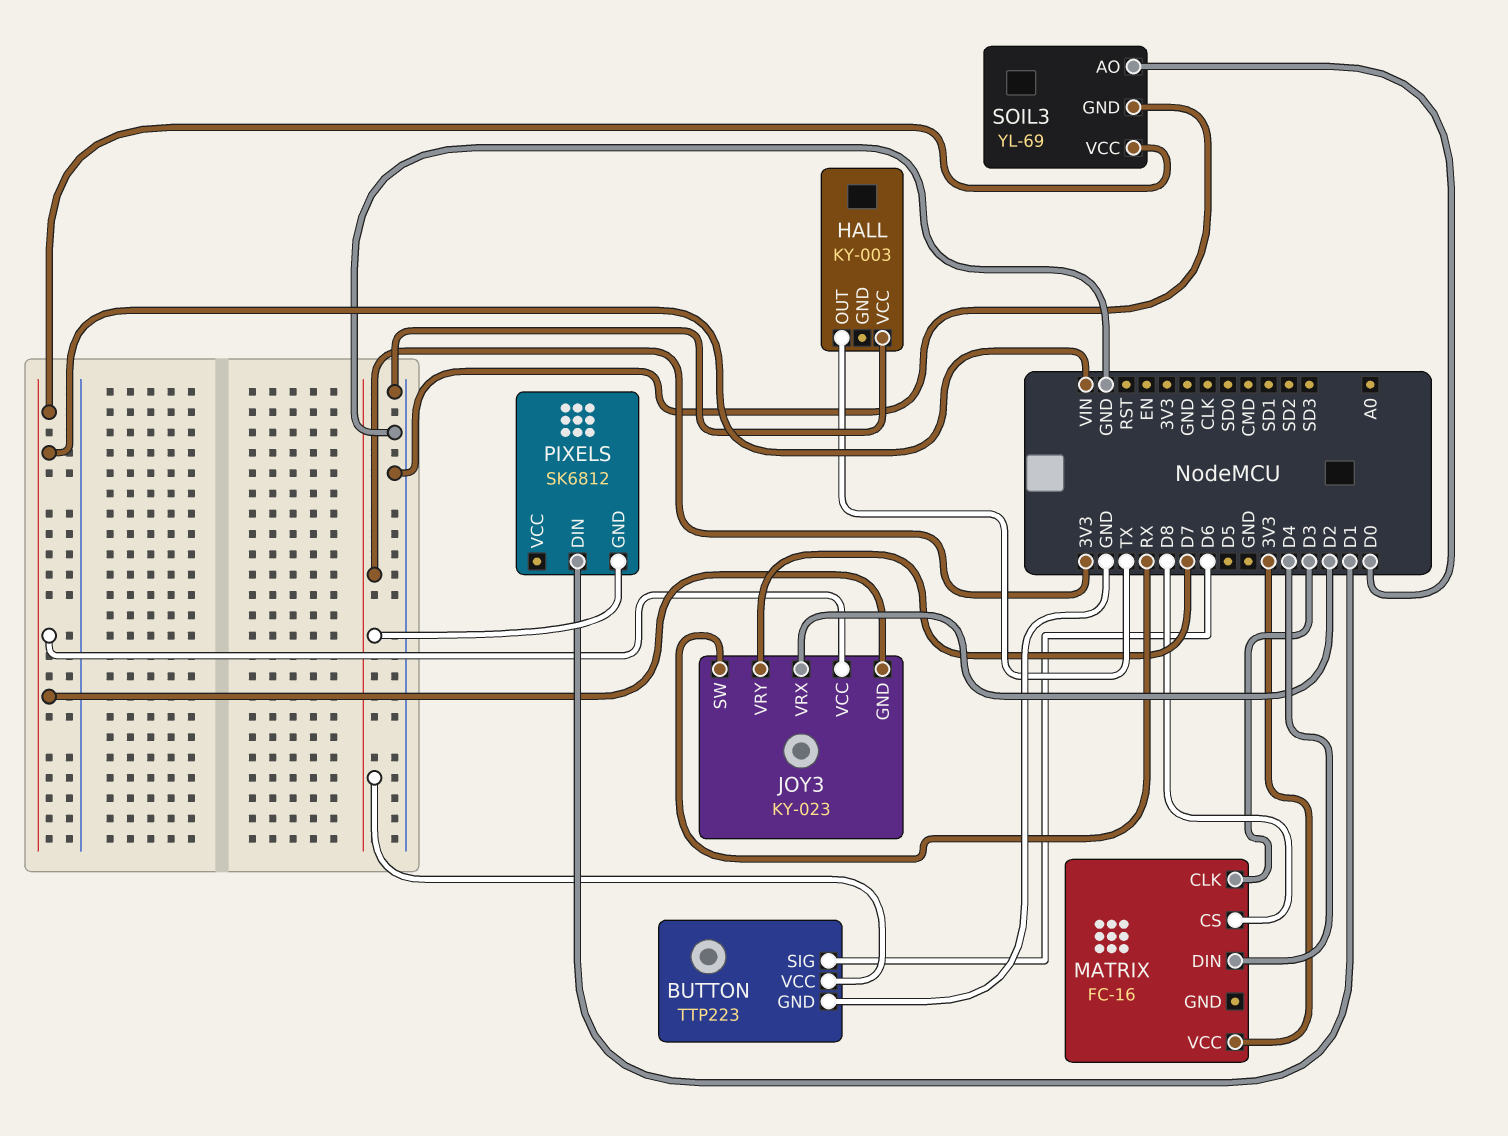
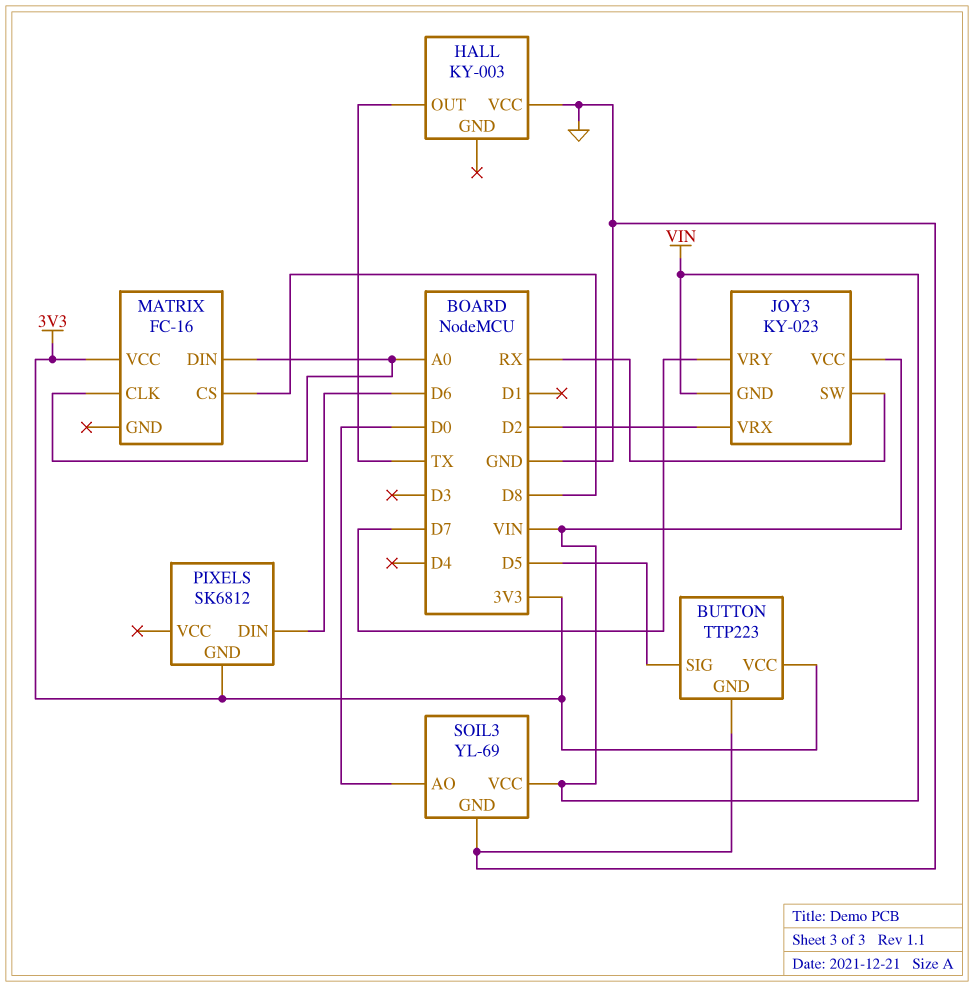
BUTTON pin SIG: D6 -> D5
MATRIX pin CLK: D3 -> A0
MATRIX pin DIN: D4 -> A0
PIXELS pin DIN: D1 -> D6

